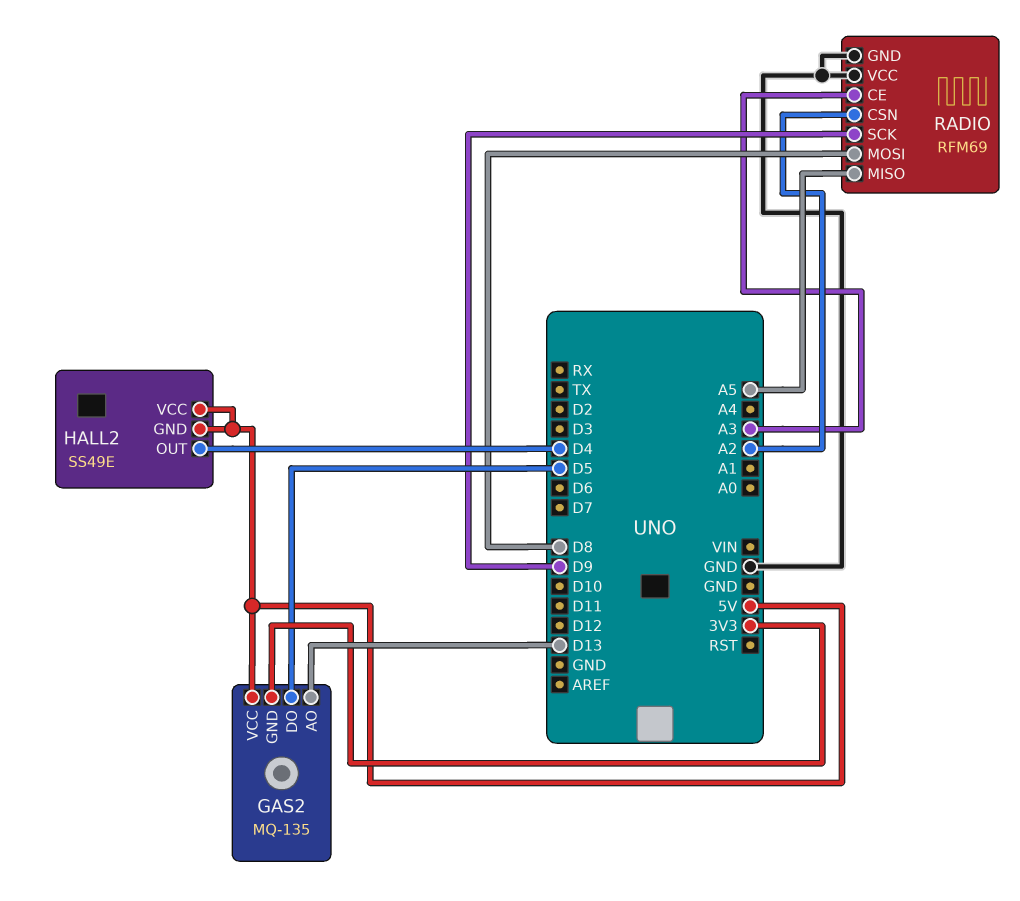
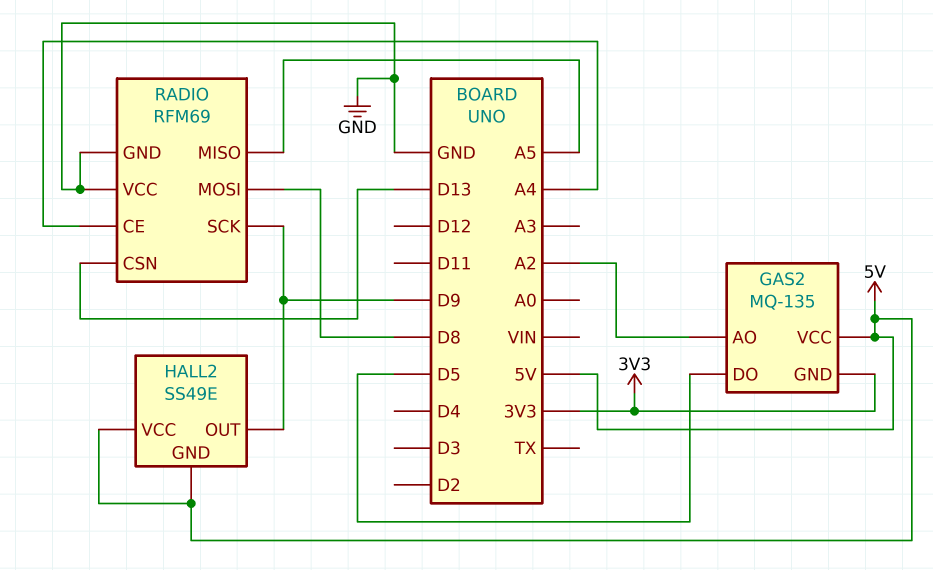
GAS2 pin AO: D13 -> A2
HALL2 pin OUT: D4 -> D9
RADIO pin CE: A3 -> A4
RADIO pin CSN: A2 -> D13

